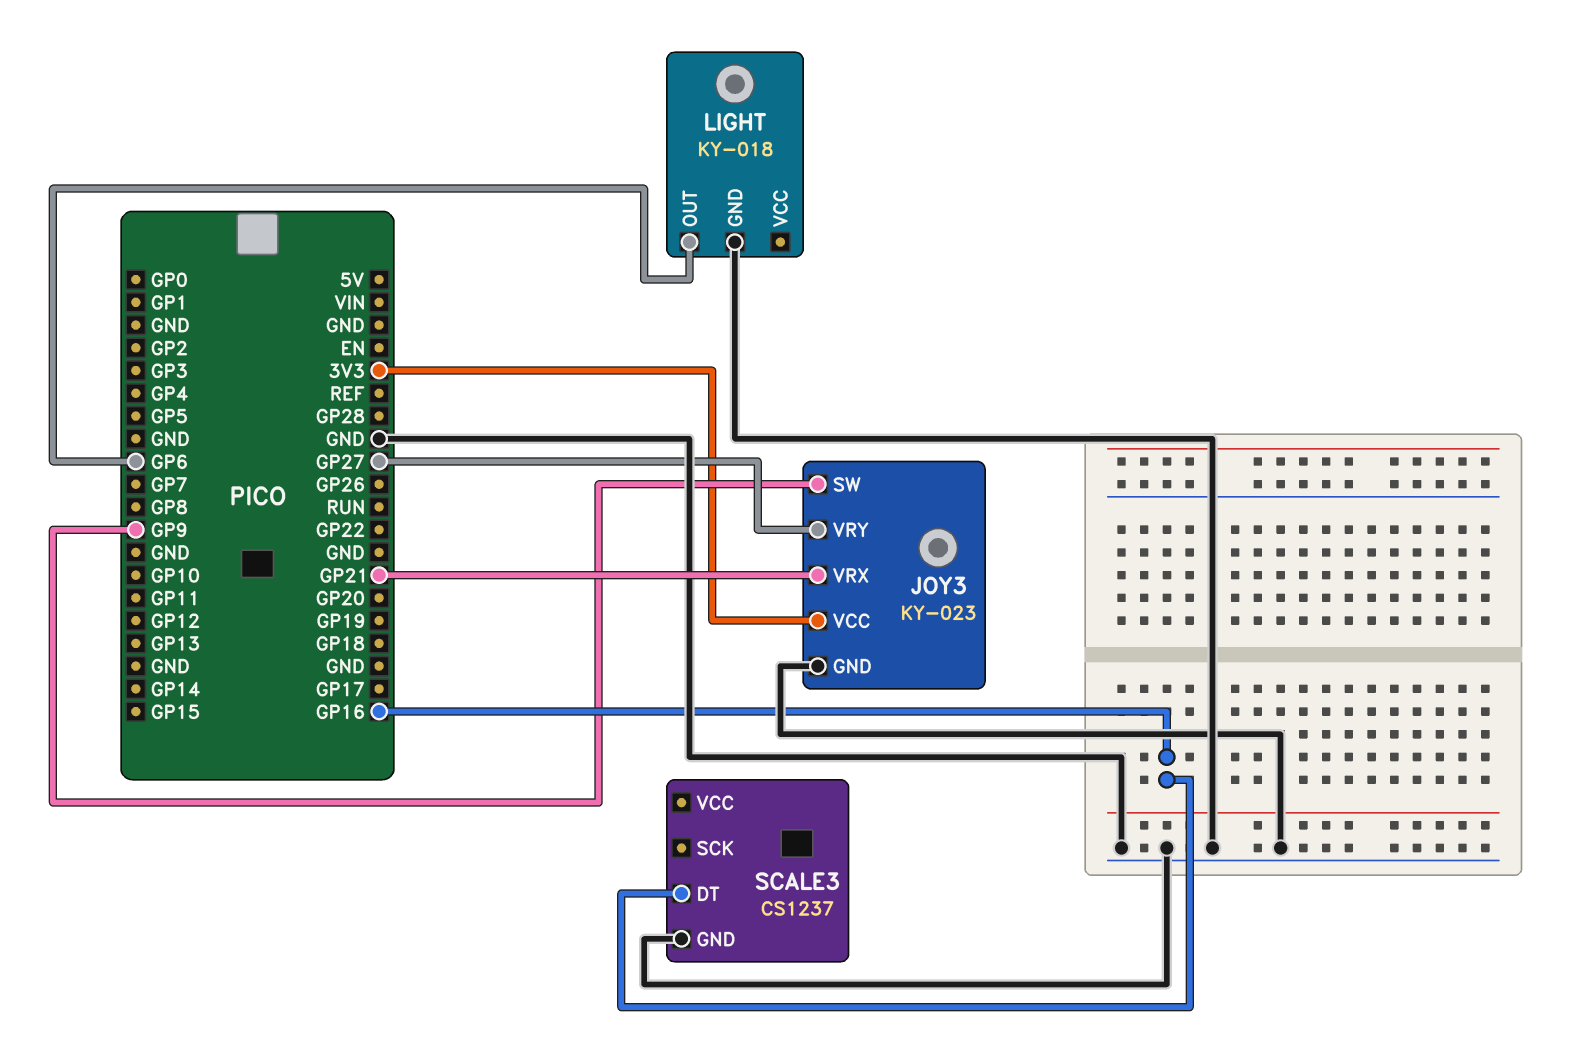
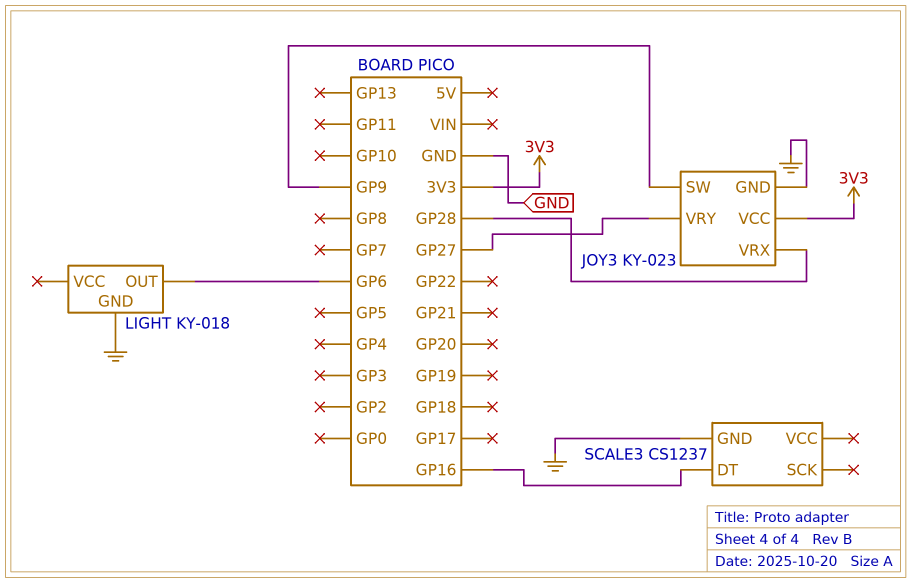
JOY3 pin VRX: GP21 -> GP28

